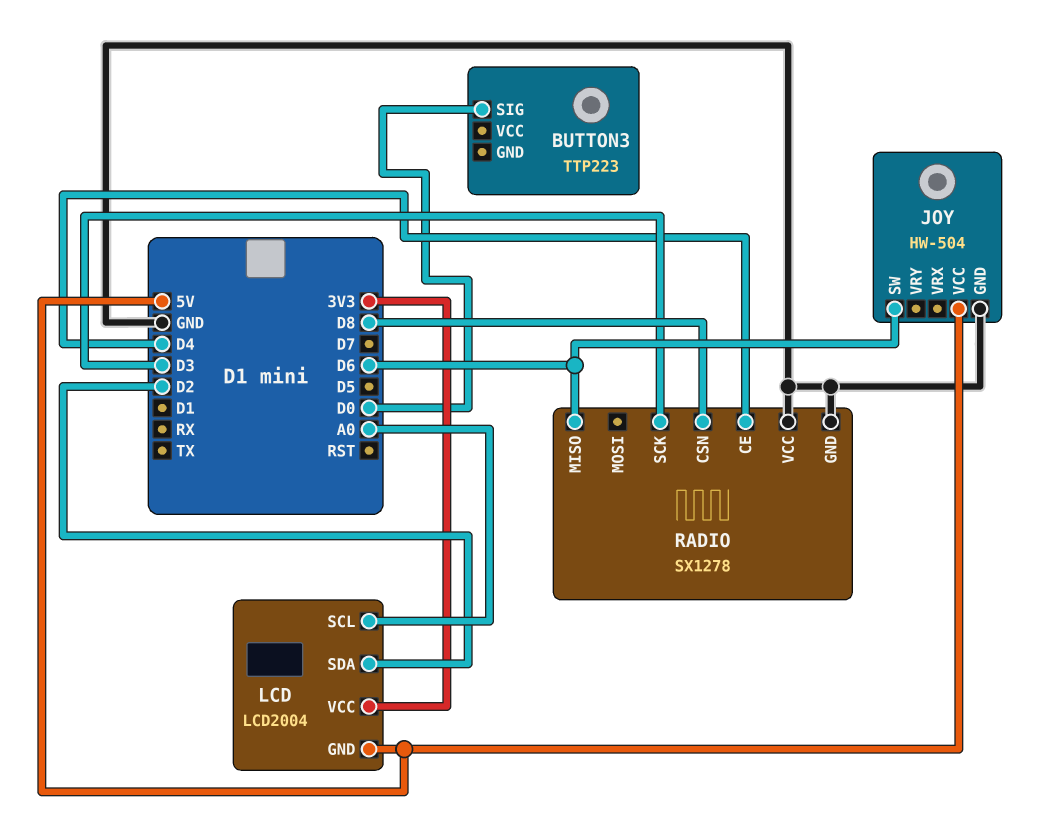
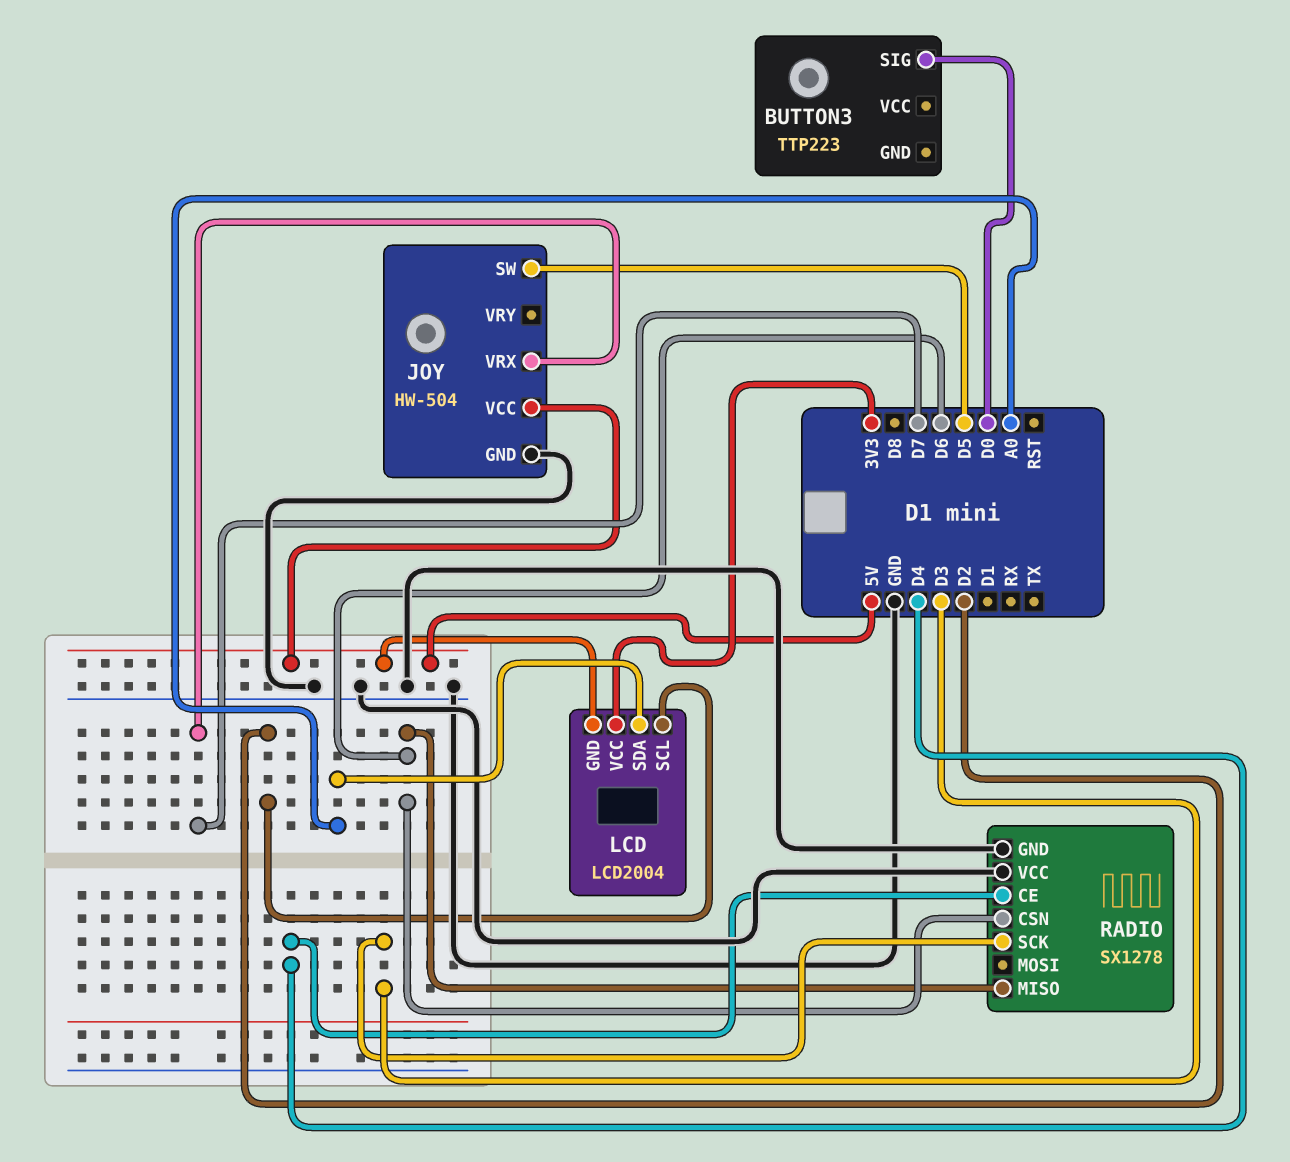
JOY pin SW: D6 -> D5
JOY pin VRX: none -> D7
LCD pin SCL: A0 -> D2
LCD pin SDA: D2 -> A0
RADIO pin CSN: D8 -> D6

